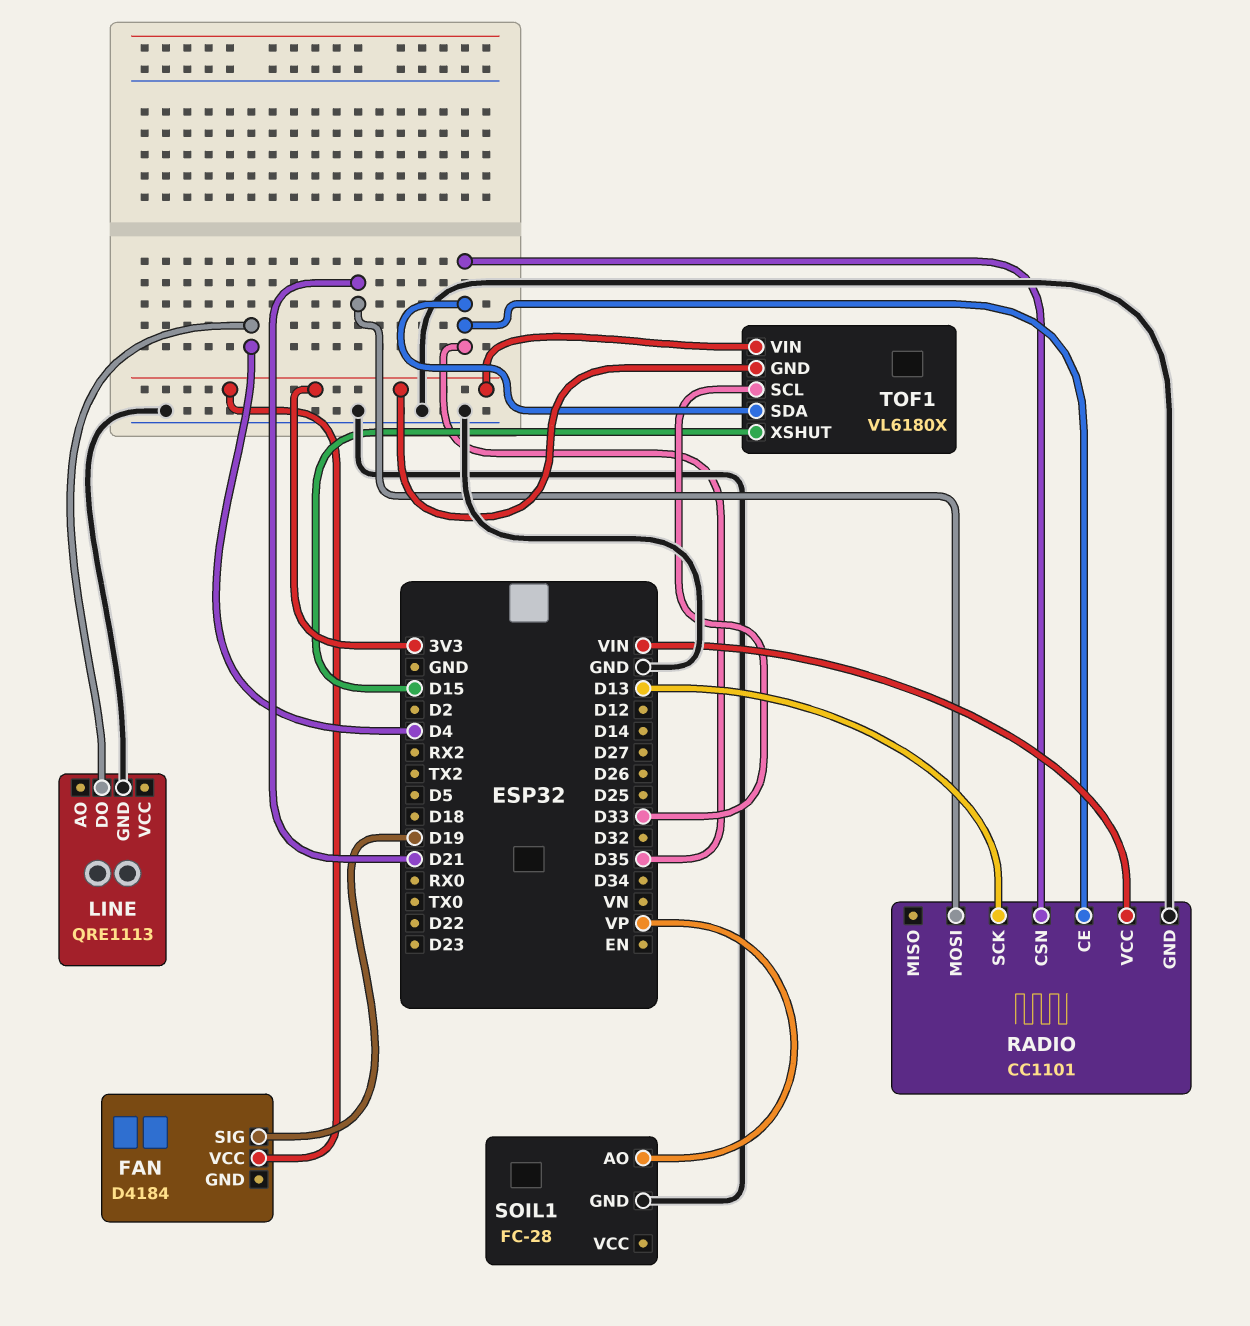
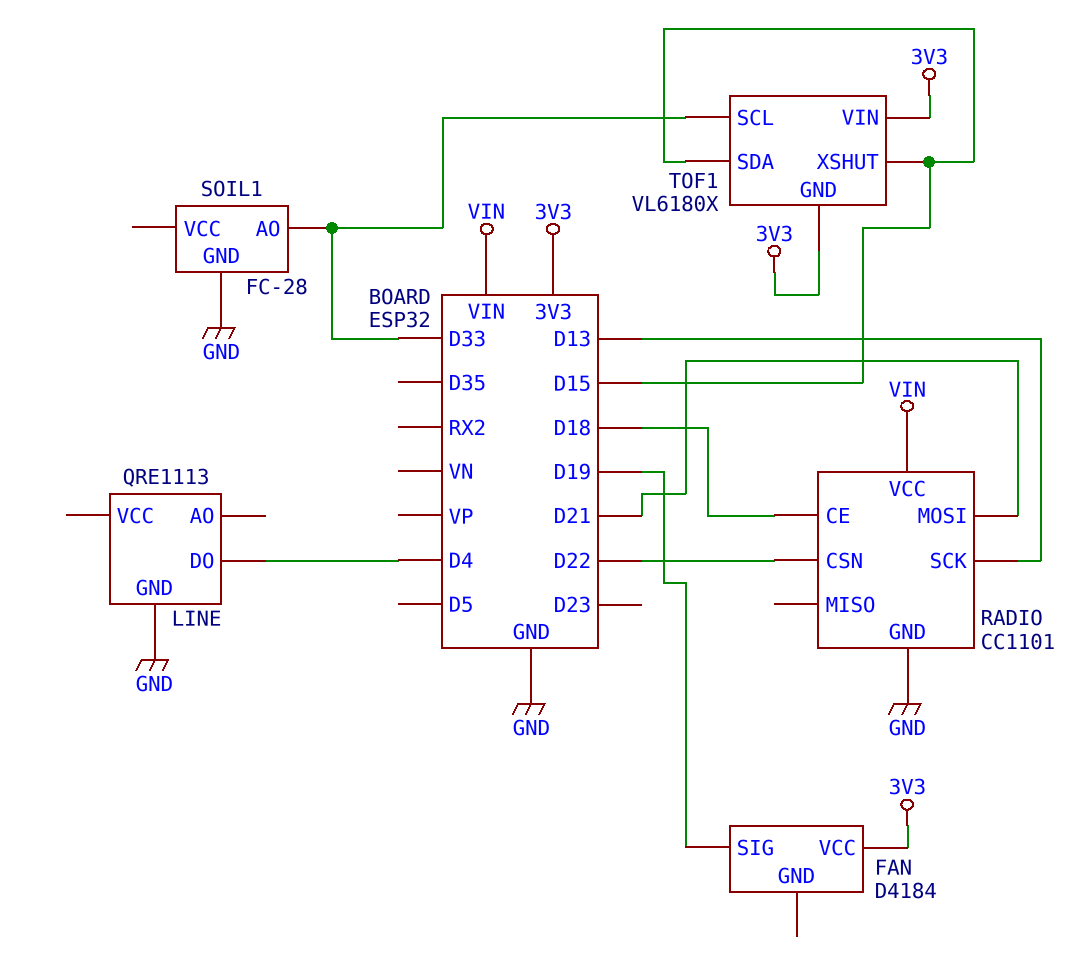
RADIO pin CE: D35 -> D18
RADIO pin CSN: D35 -> D22
SOIL1 pin AO: VP -> D33
TOF1 pin SDA: D35 -> D15

